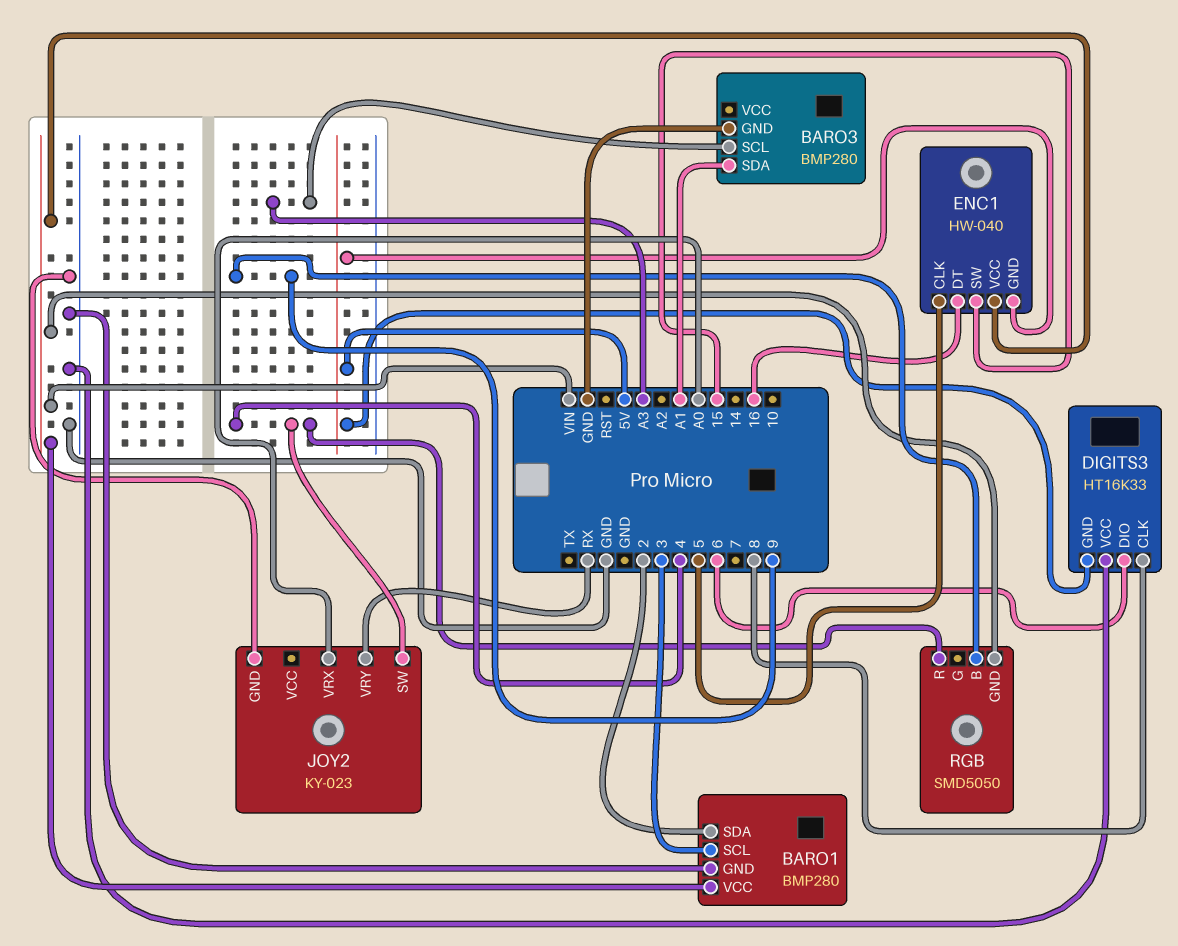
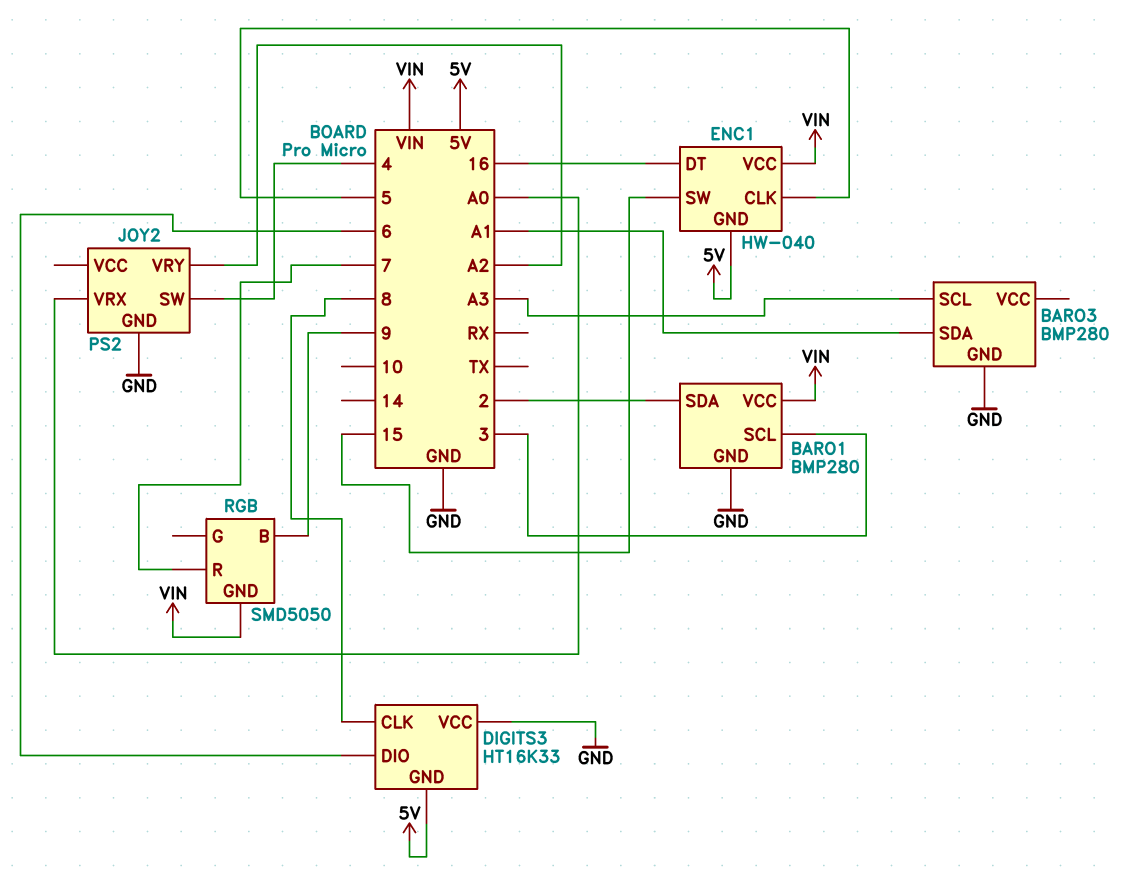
JOY2: KY-023 -> PS2
JOY2 pin VRY: RX -> A2
RGB pin R: 4 -> 7

